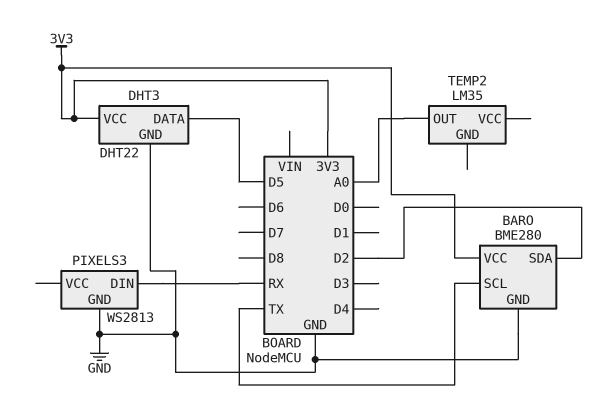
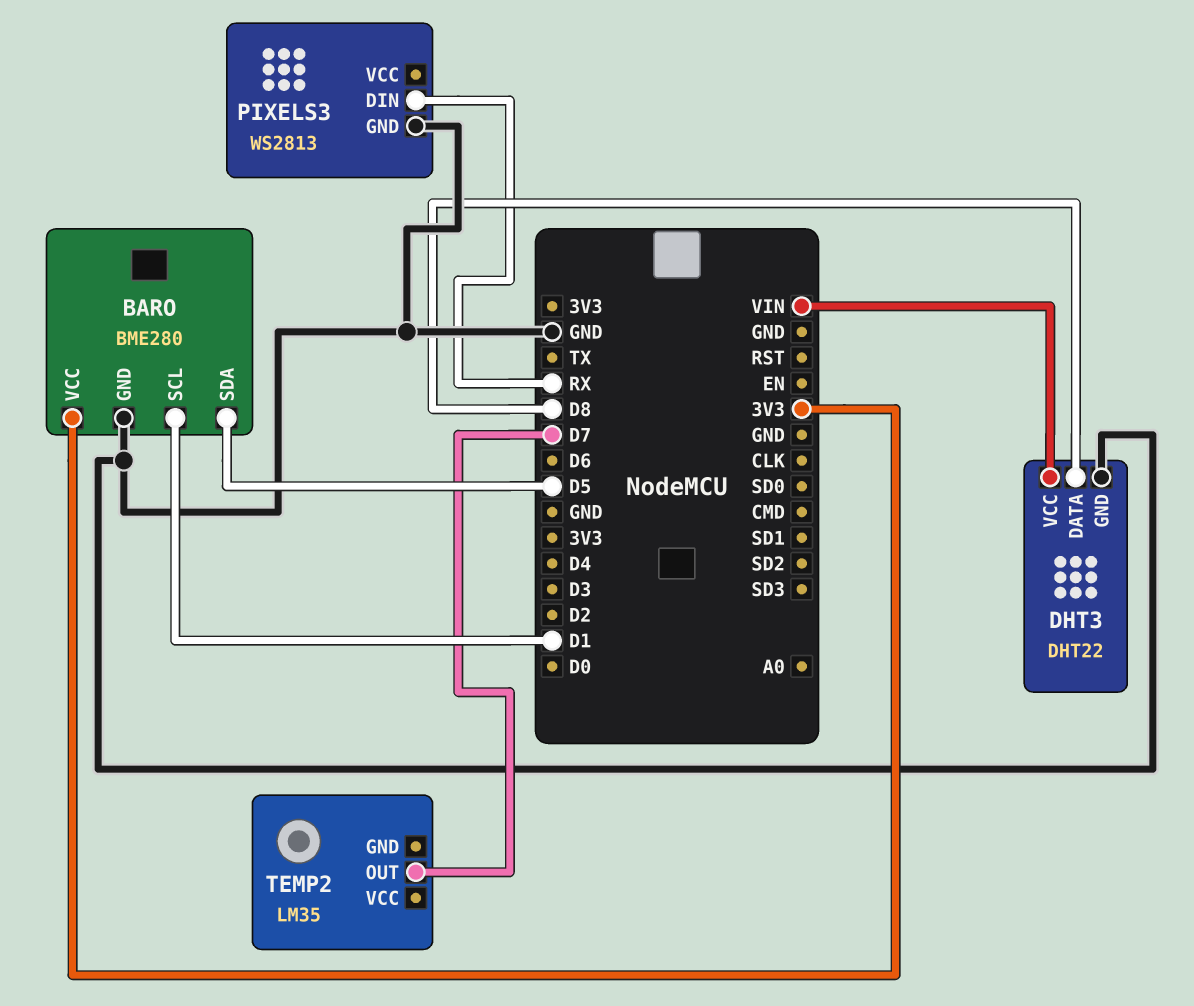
BARO pin SCL: TX -> D1
BARO pin SDA: D2 -> D5
DHT3 pin DATA: D5 -> D8
DHT3 pin VCC: 3V3 -> VIN
TEMP2 pin OUT: A0 -> D7

